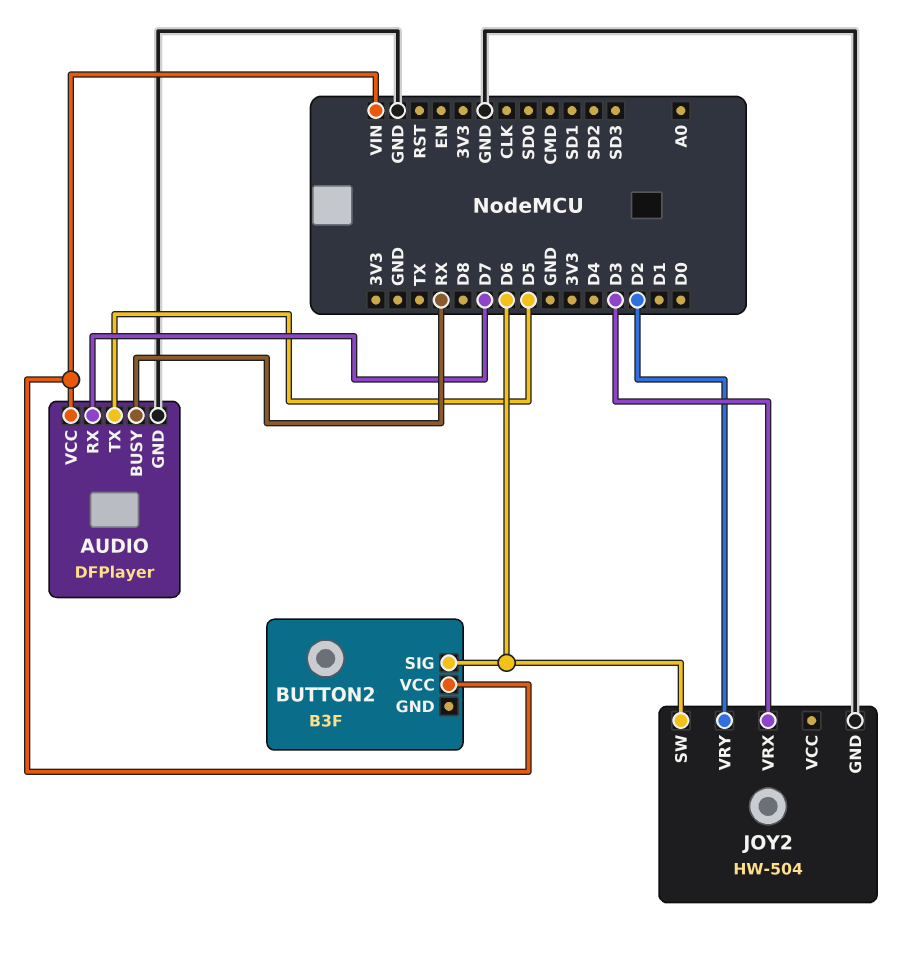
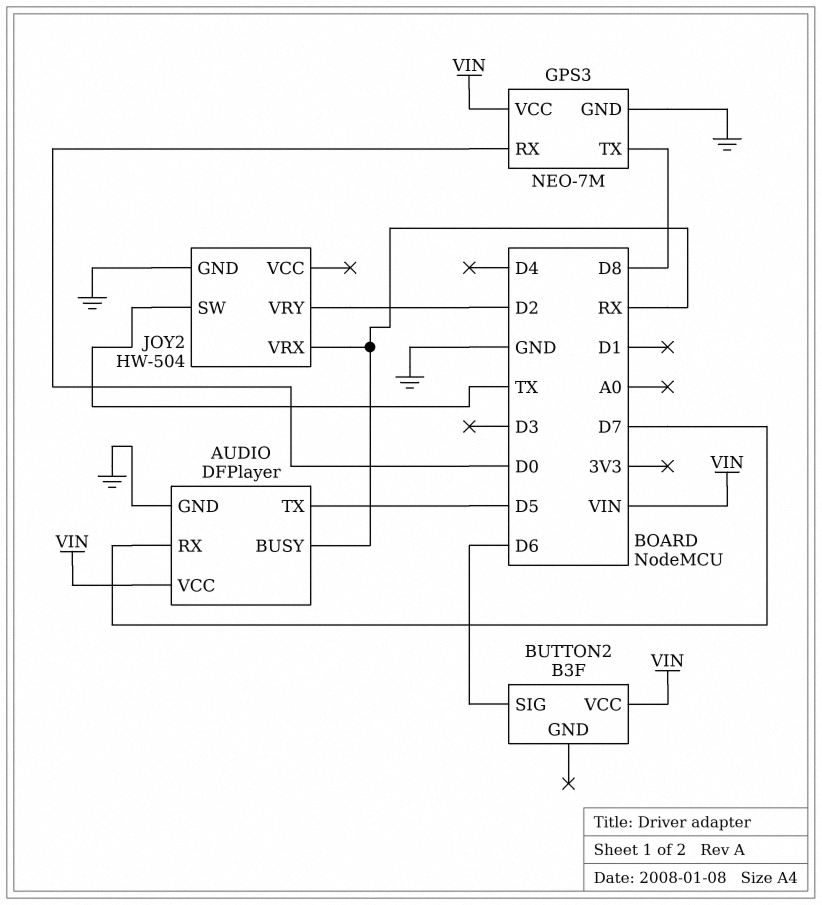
GPS3: none -> NEO-7M
GPS3 pin GND: none -> GND
GPS3 pin RX: none -> D0
GPS3 pin TX: none -> D8
GPS3 pin VCC: none -> VIN
JOY2 pin SW: D6 -> TX
JOY2 pin VRX: D3 -> RX

